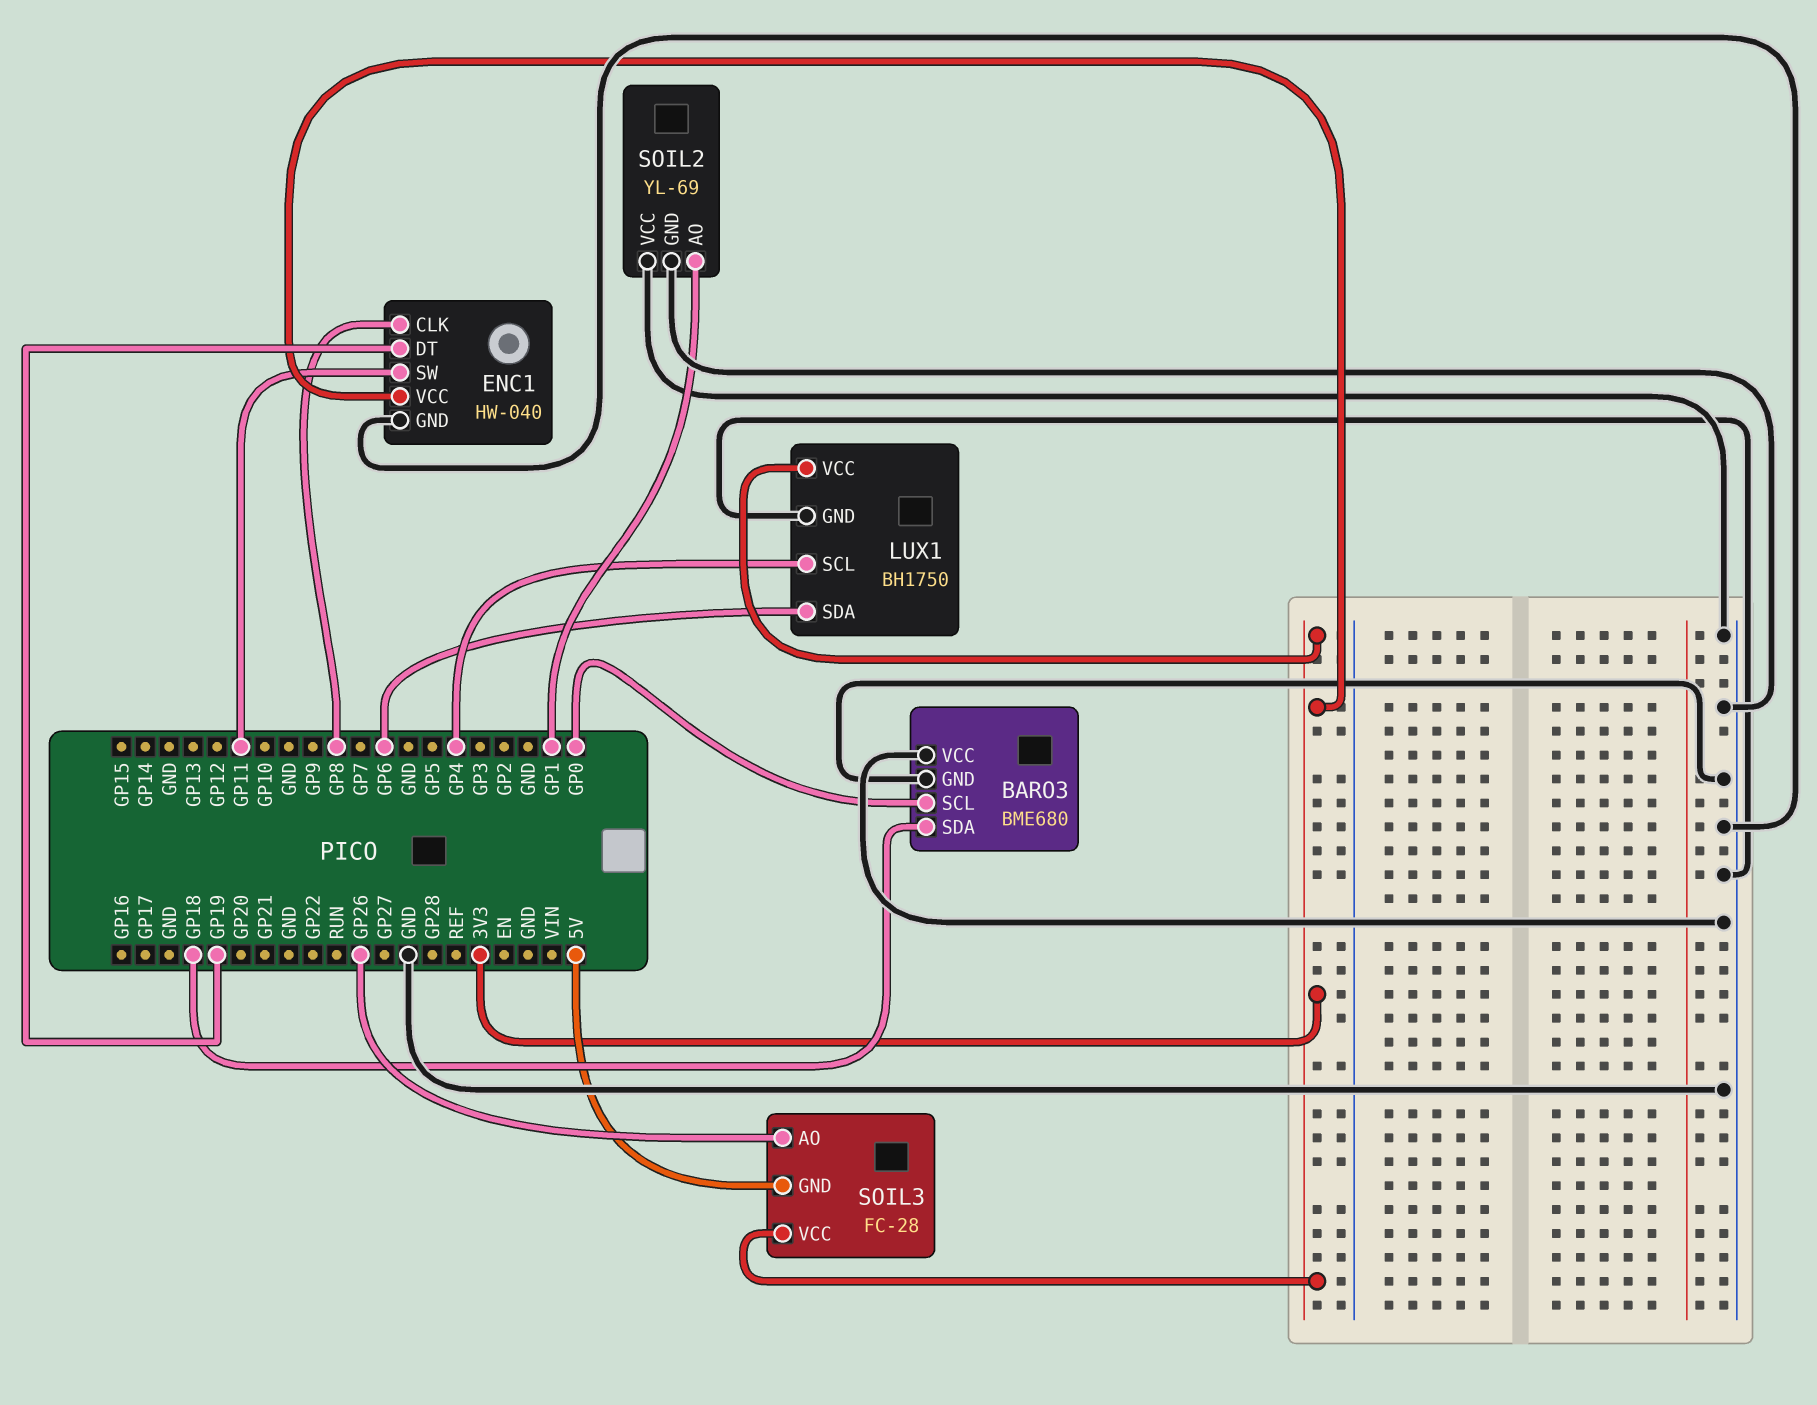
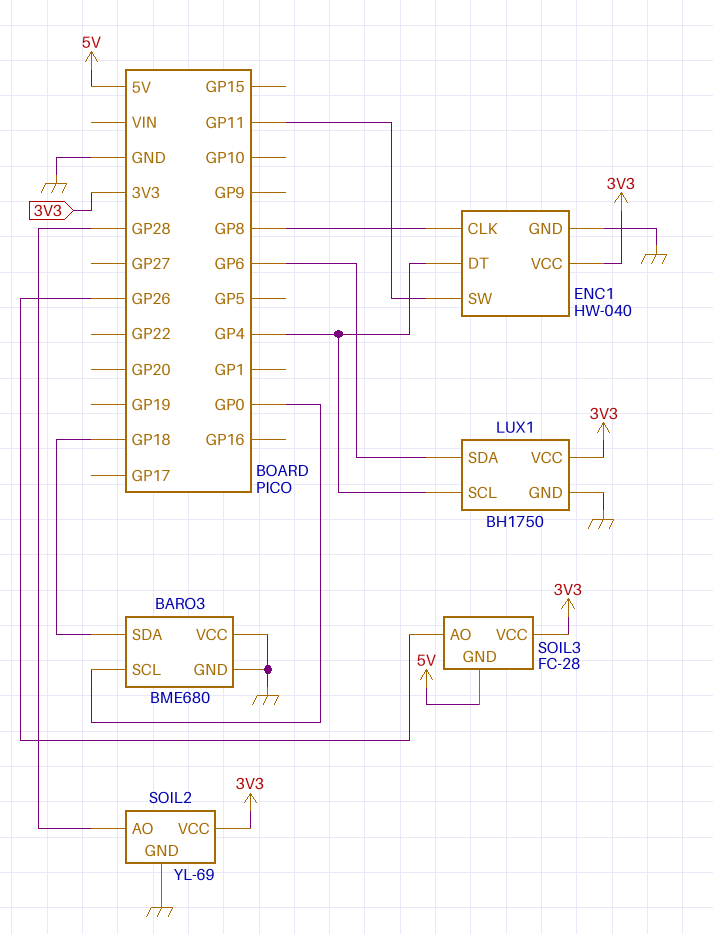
ENC1 pin DT: GP19 -> GP4
SOIL2 pin AO: GP1 -> GP28
SOIL2 pin VCC: GND -> 3V3

